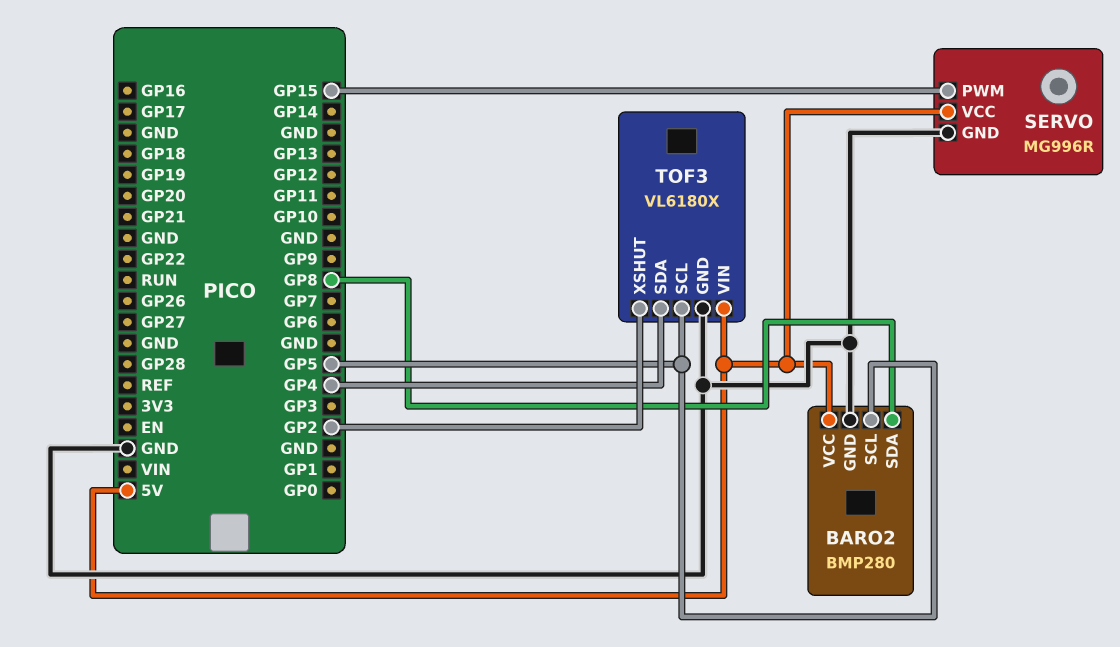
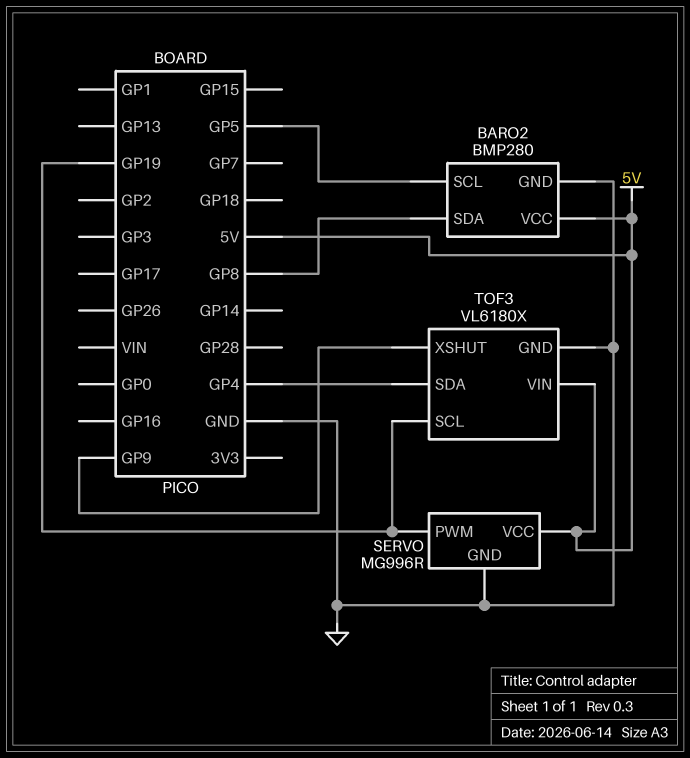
SERVO pin PWM: GP15 -> GP19
TOF3 pin SCL: GP5 -> GP19
TOF3 pin XSHUT: GP2 -> GP9

